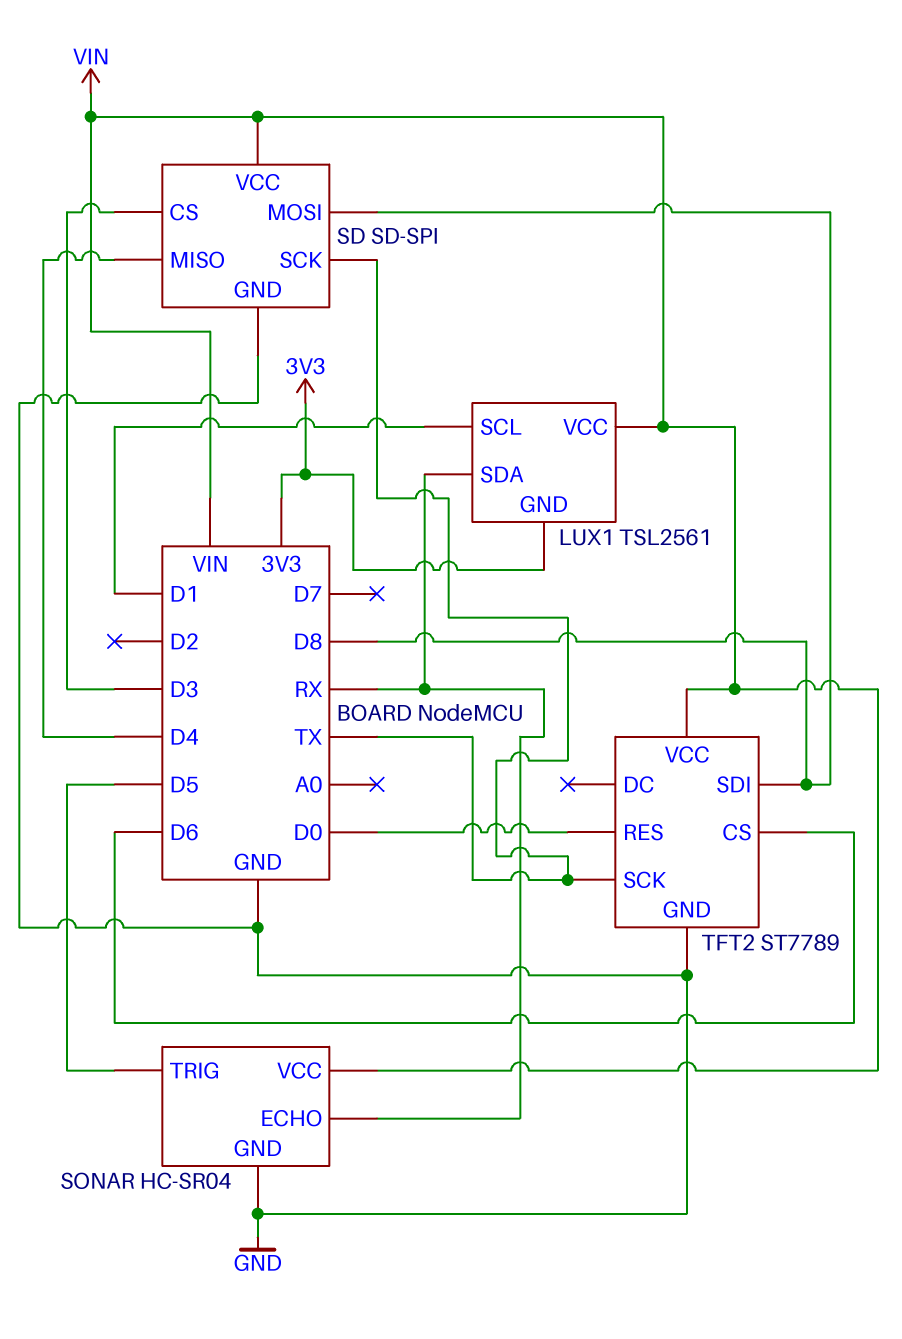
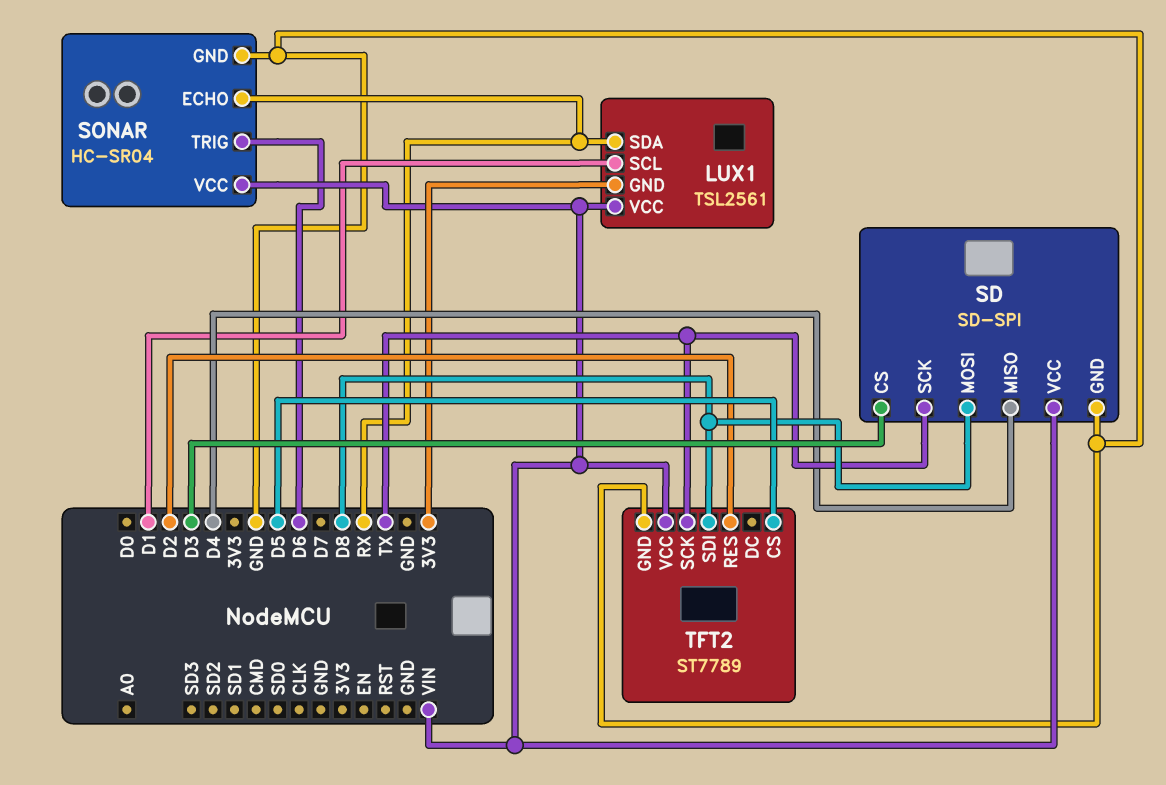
SONAR pin TRIG: D5 -> D6
TFT2 pin CS: D6 -> D5
TFT2 pin RES: D0 -> D2

